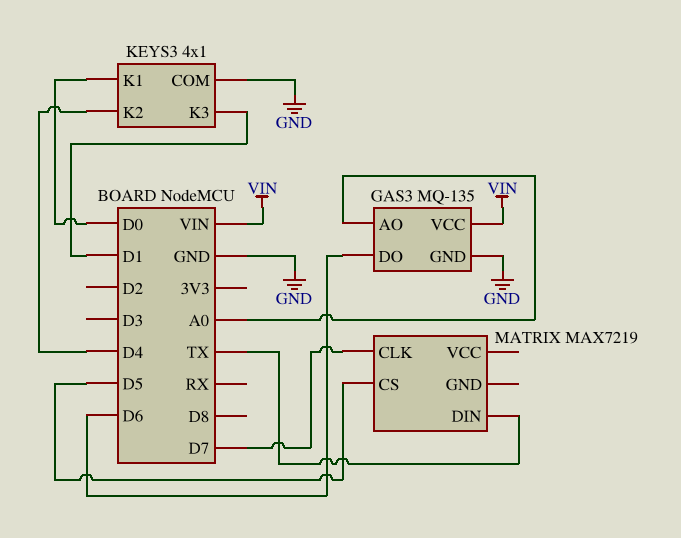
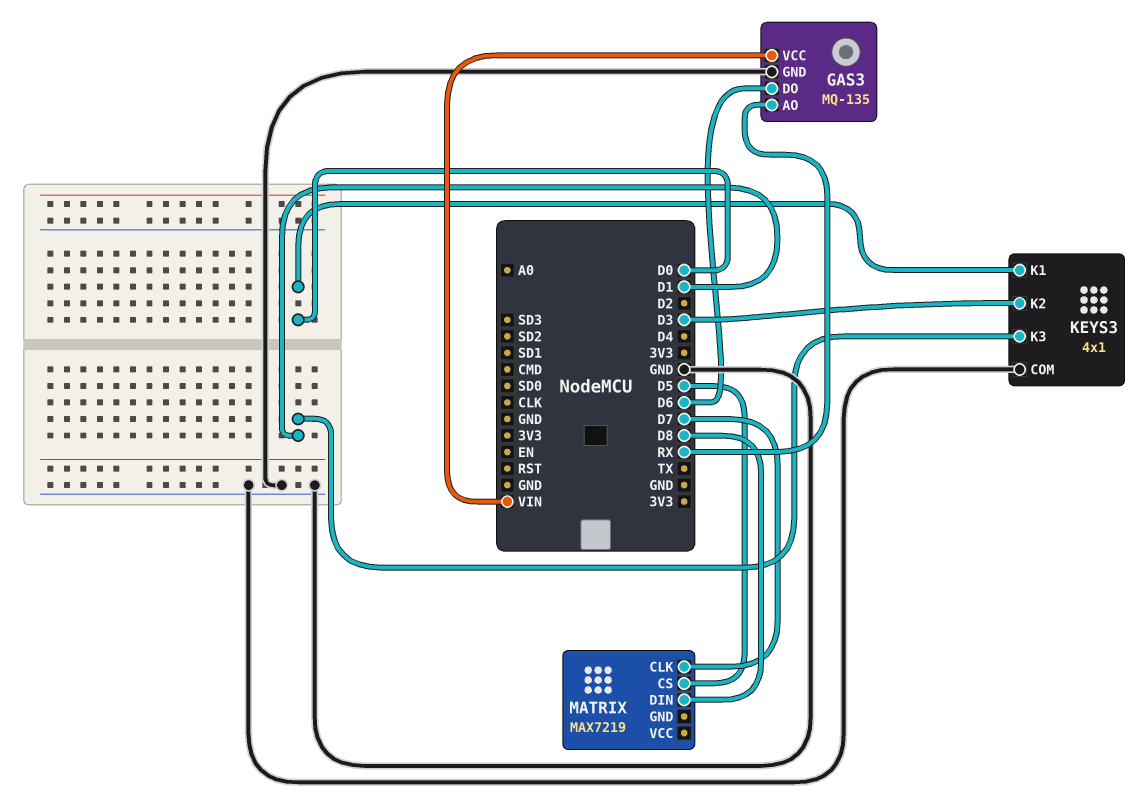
GAS3 pin AO: A0 -> RX
KEYS3 pin K2: D4 -> D3
MATRIX pin DIN: TX -> D8

